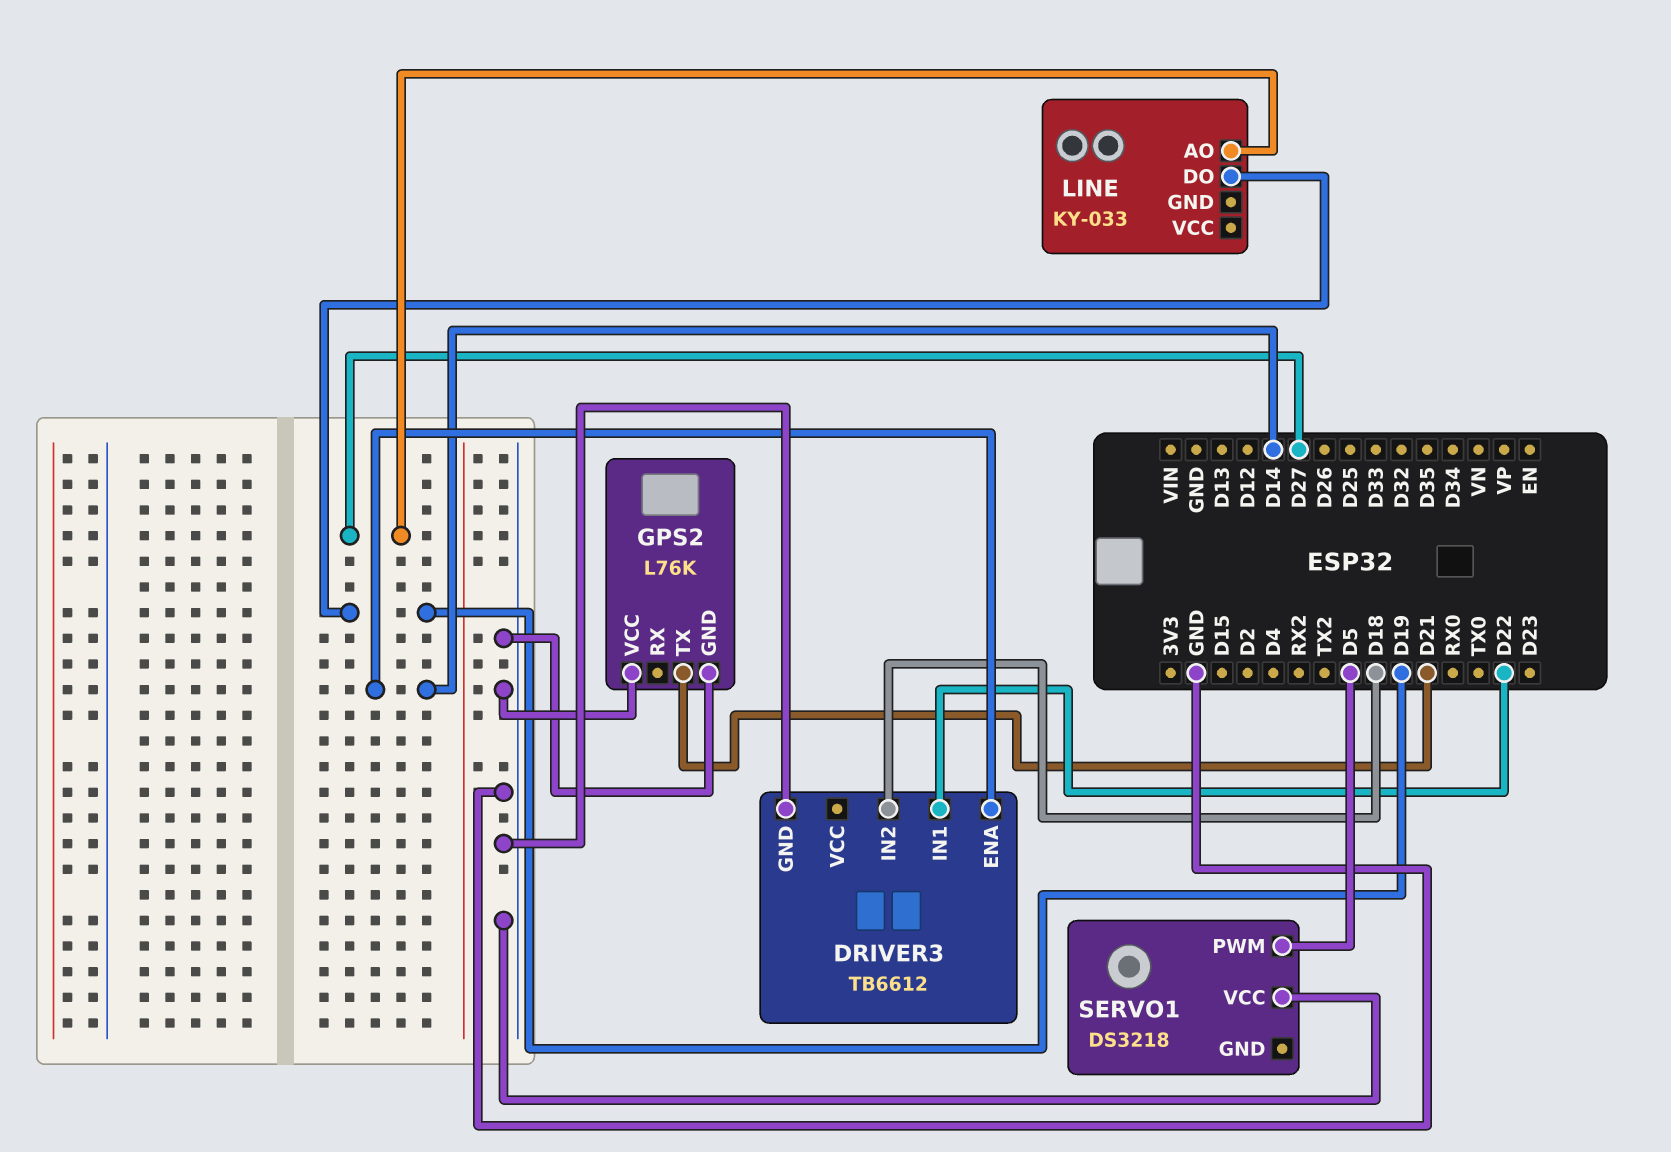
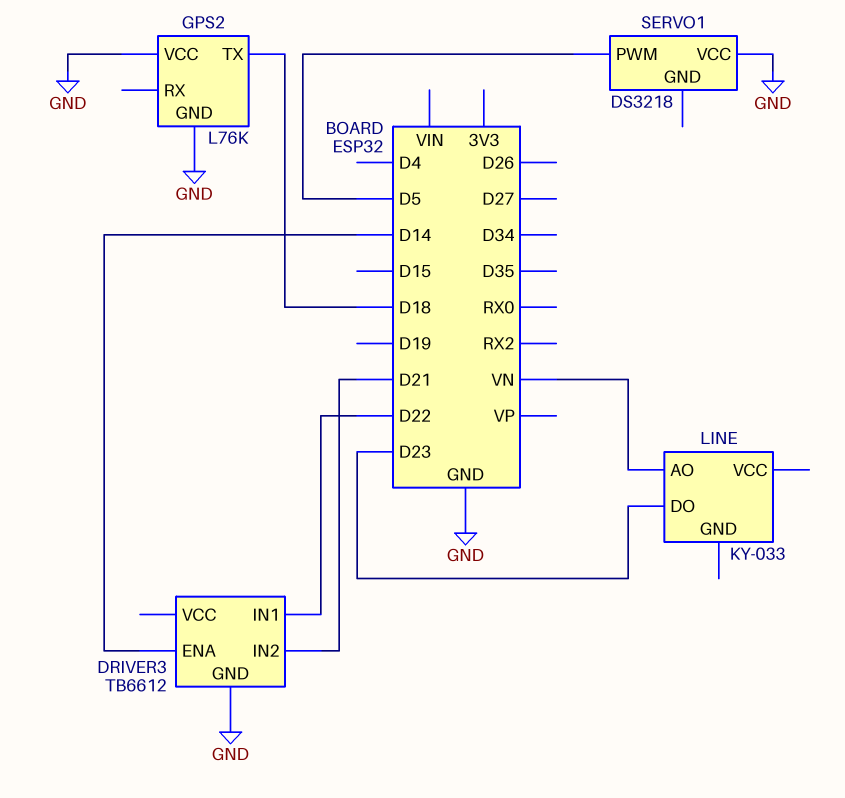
DRIVER3 pin IN2: D18 -> D21
GPS2 pin TX: D21 -> D18
LINE pin AO: D27 -> VN
LINE pin DO: D19 -> D23

